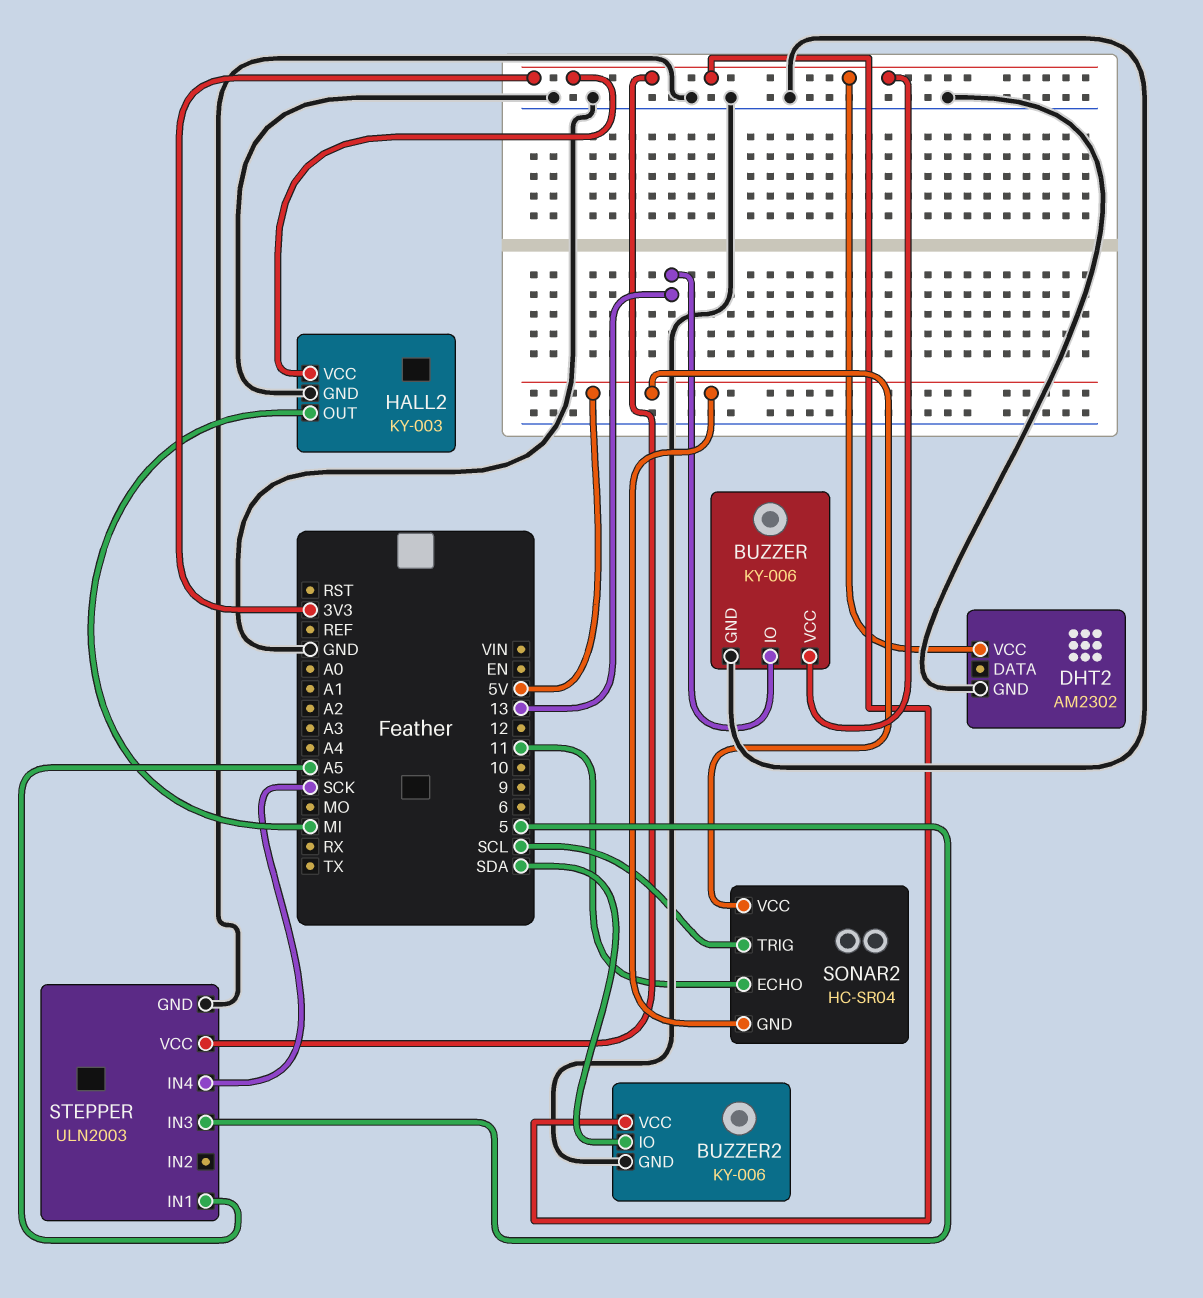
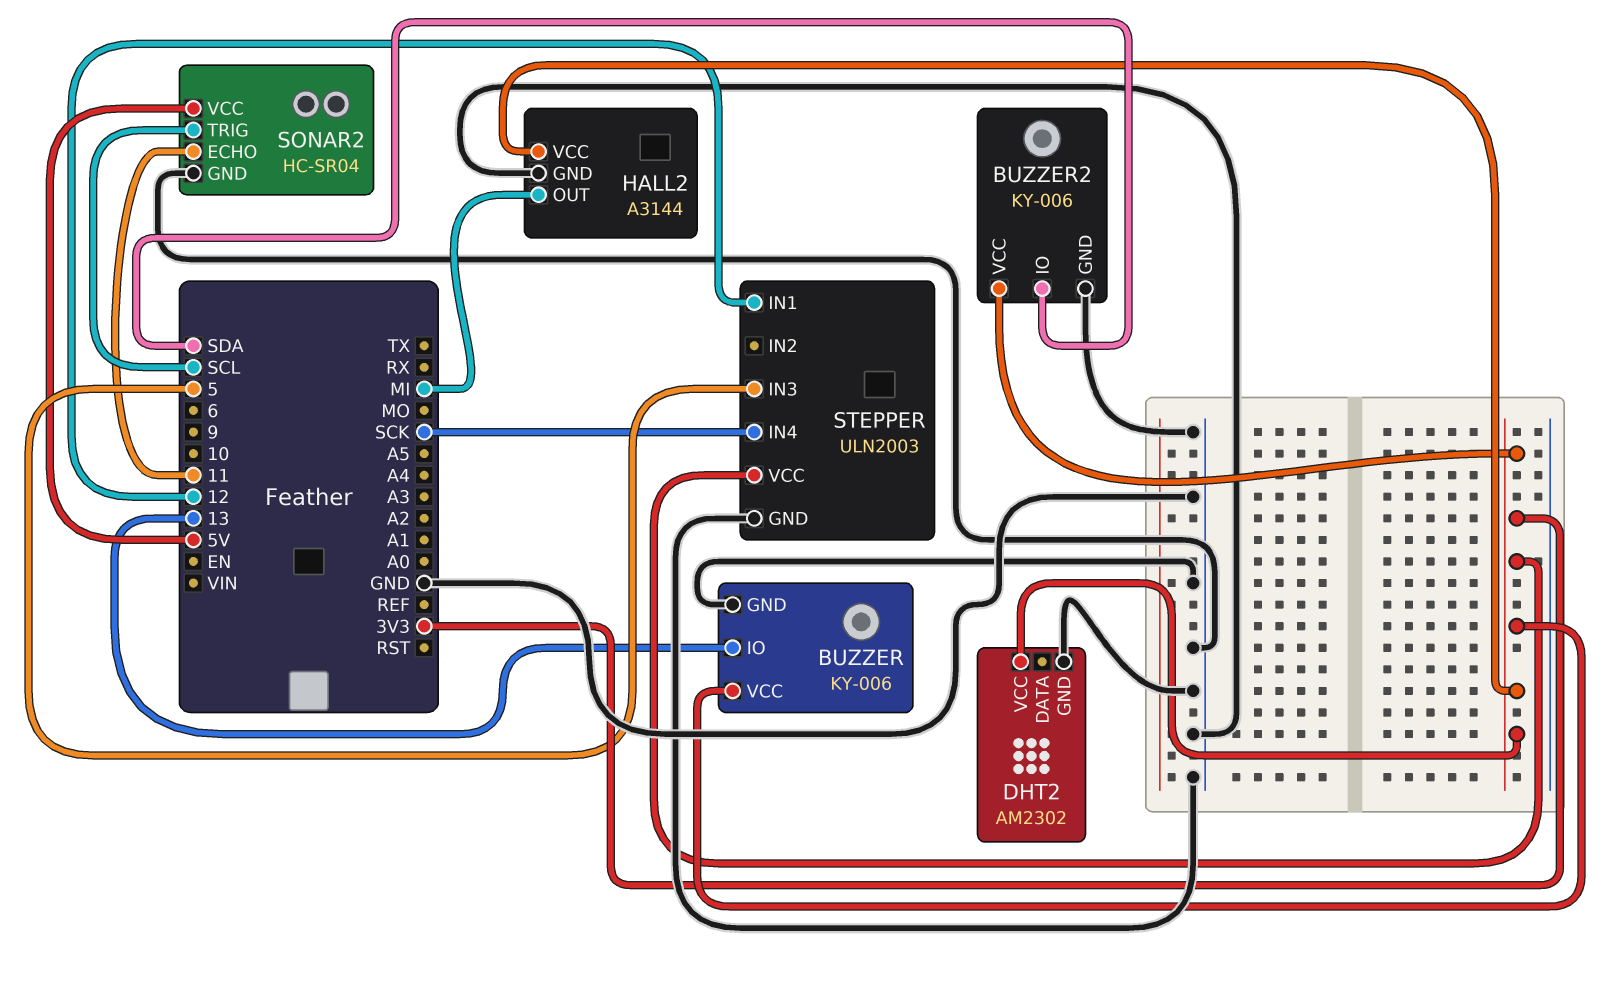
HALL2: KY-003 -> A3144
SONAR2 pin GND: 5V -> GND
STEPPER pin IN1: A5 -> 12

